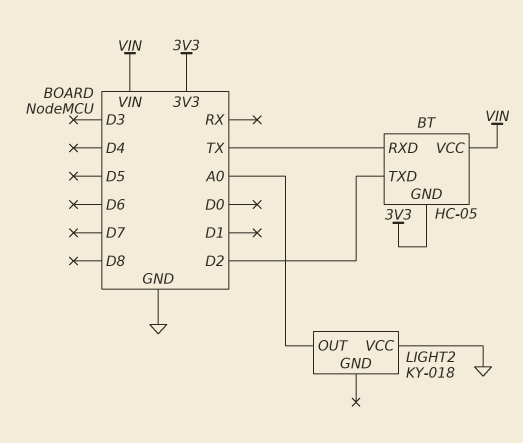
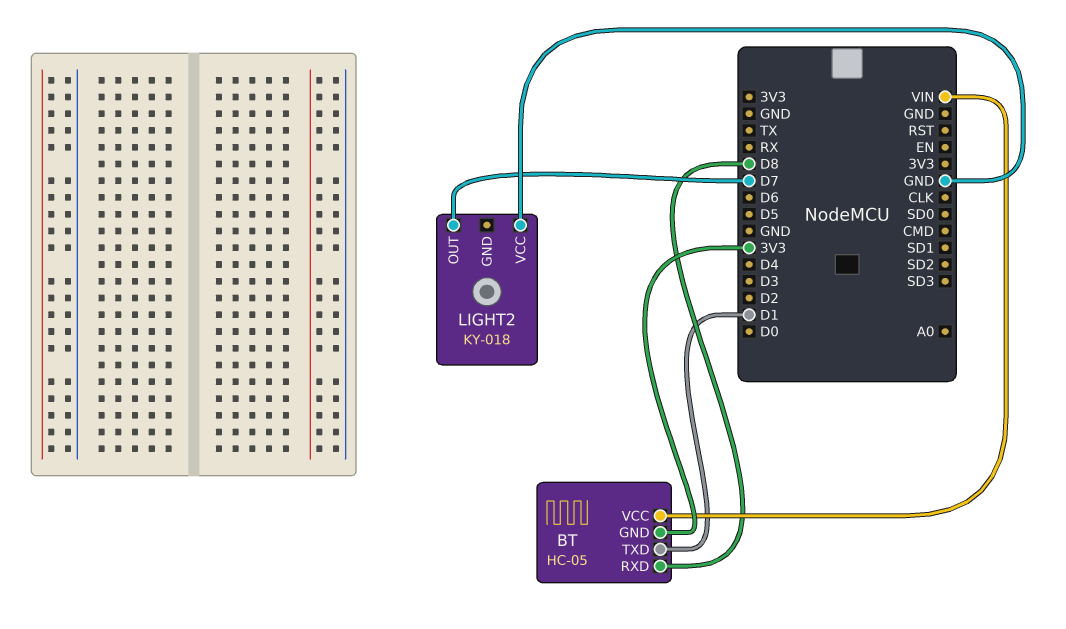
BT pin RXD: TX -> D8
BT pin TXD: D2 -> D1
LIGHT2 pin OUT: A0 -> D7

